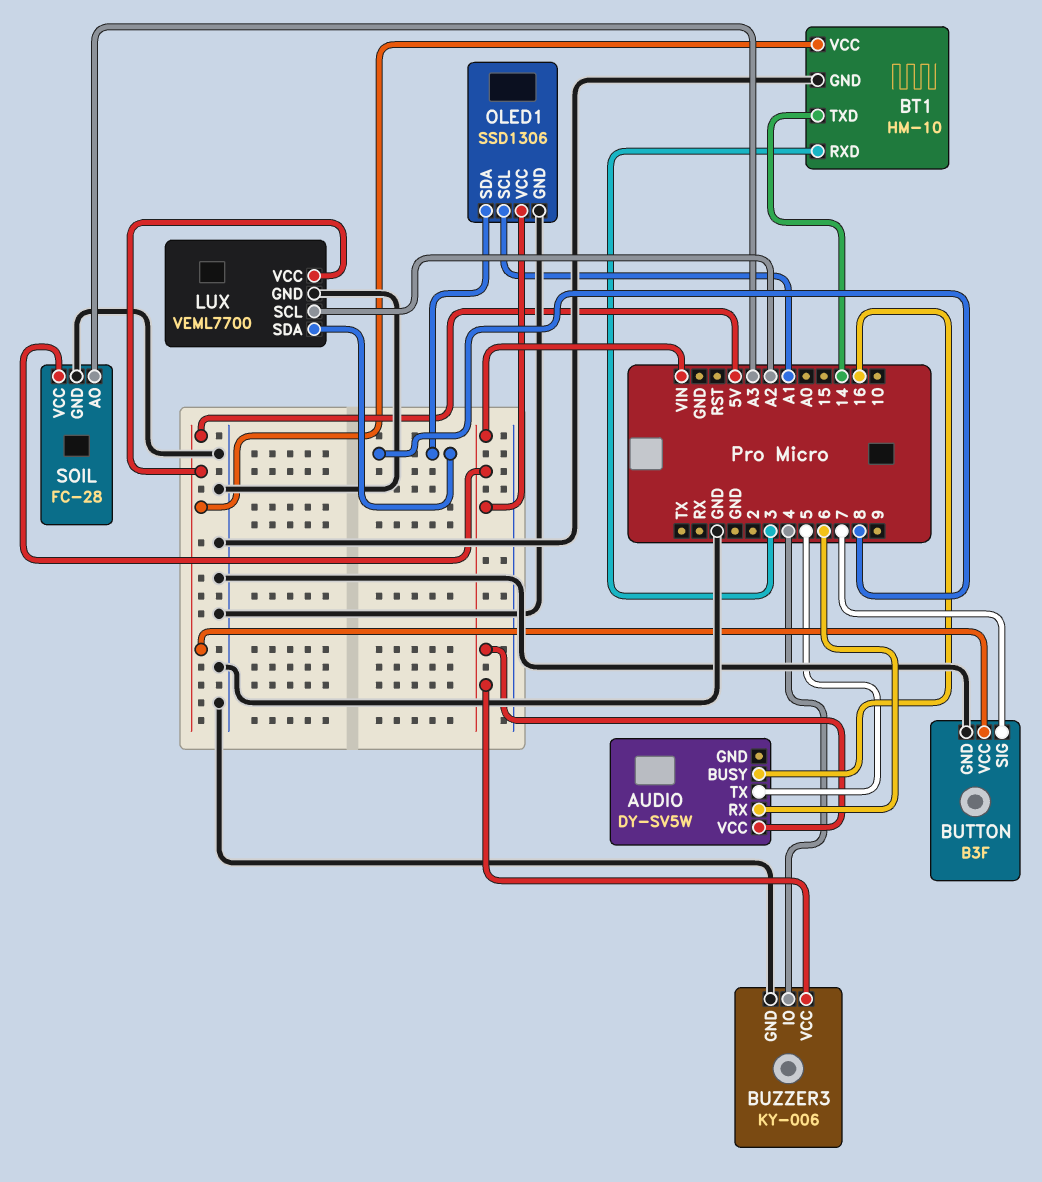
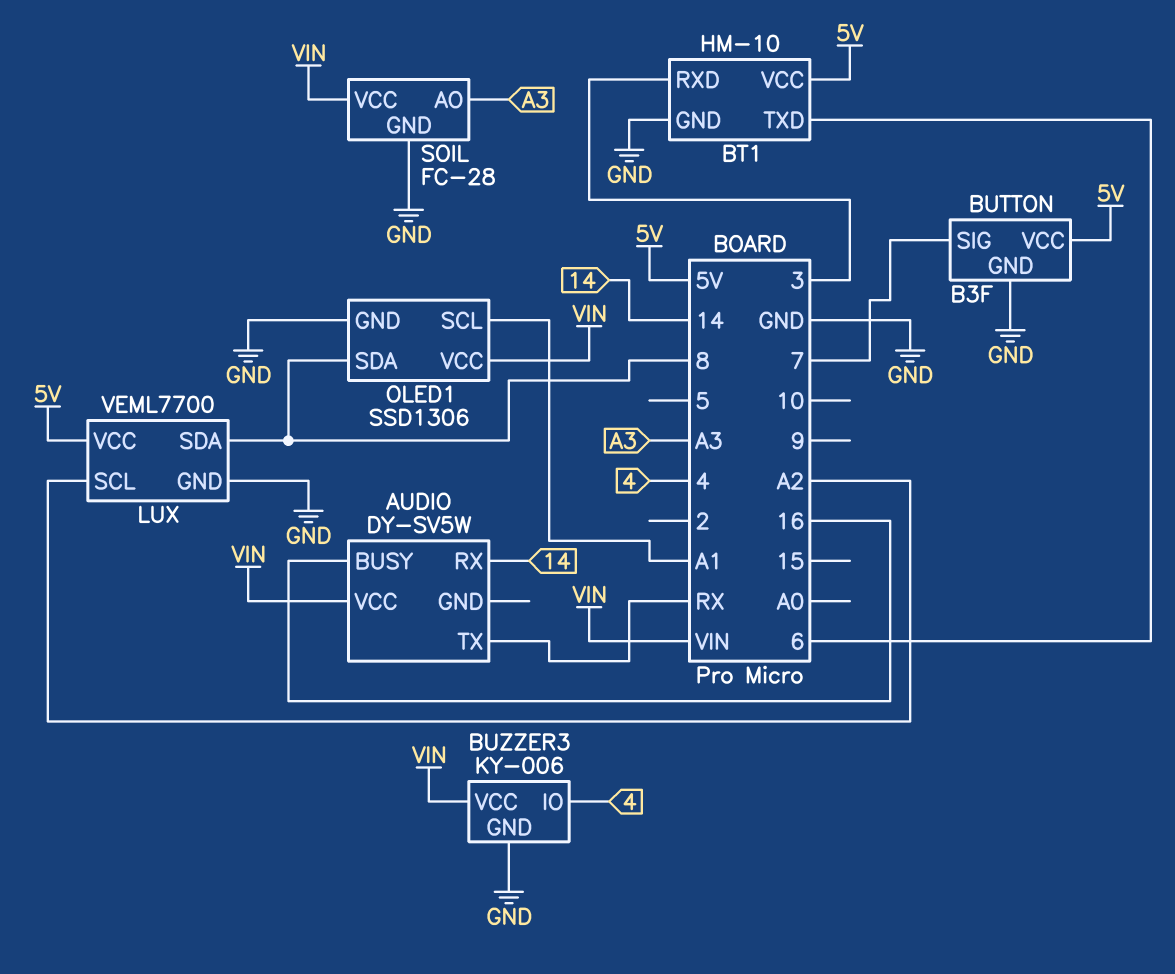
AUDIO pin RX: 6 -> 14
AUDIO pin TX: 5 -> RX
BT1 pin TXD: 14 -> 6

